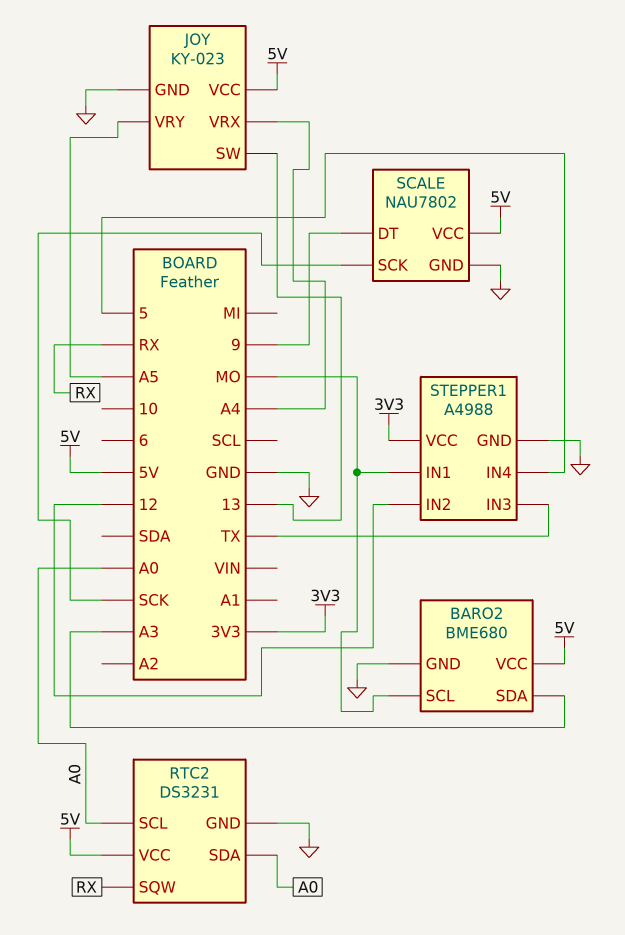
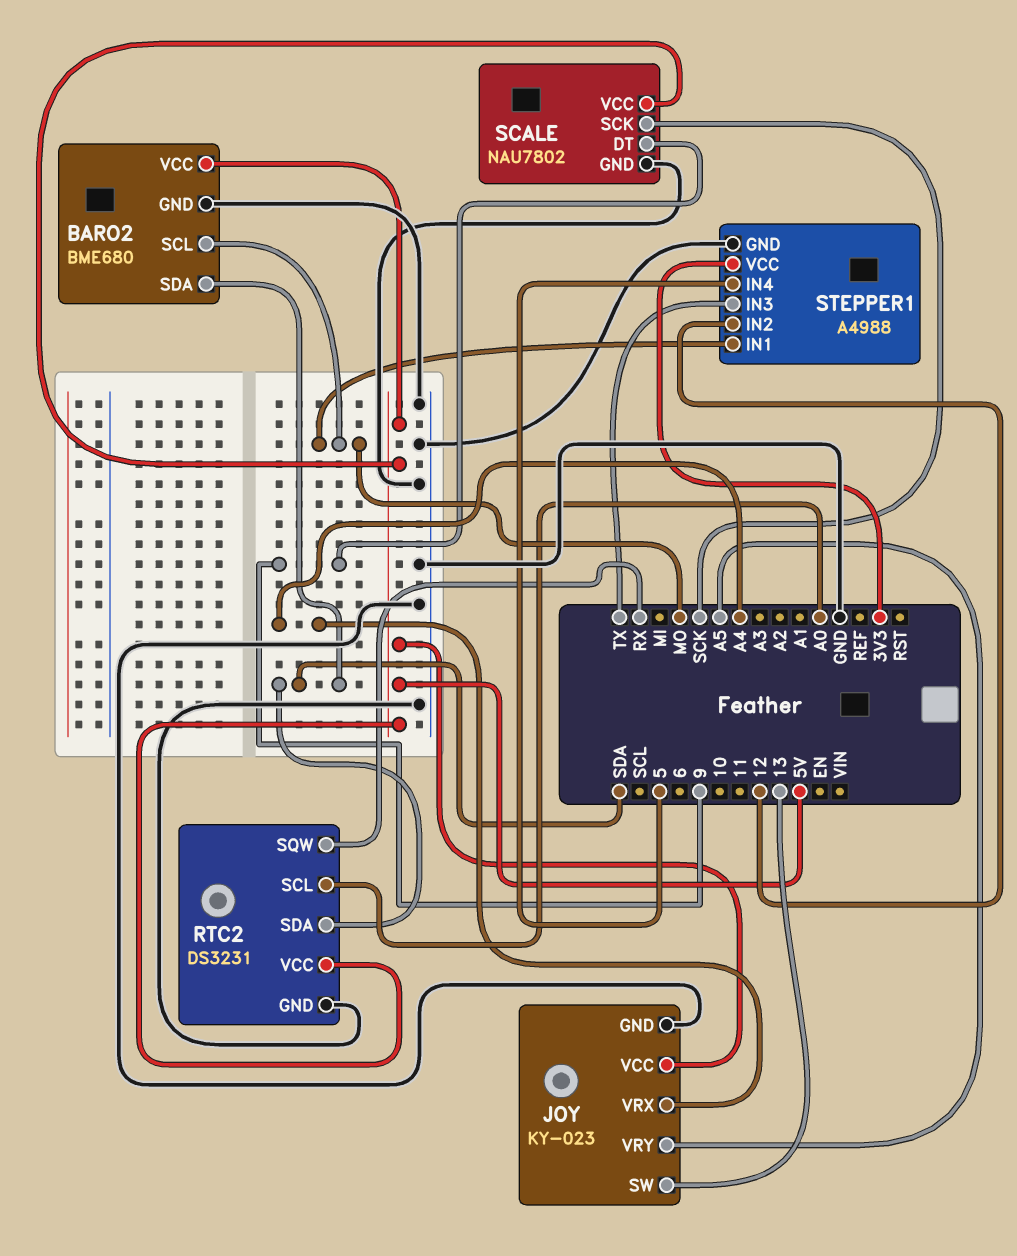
BARO2 pin SDA: A3 -> SDA
RTC2 pin SDA: A0 -> SDA

